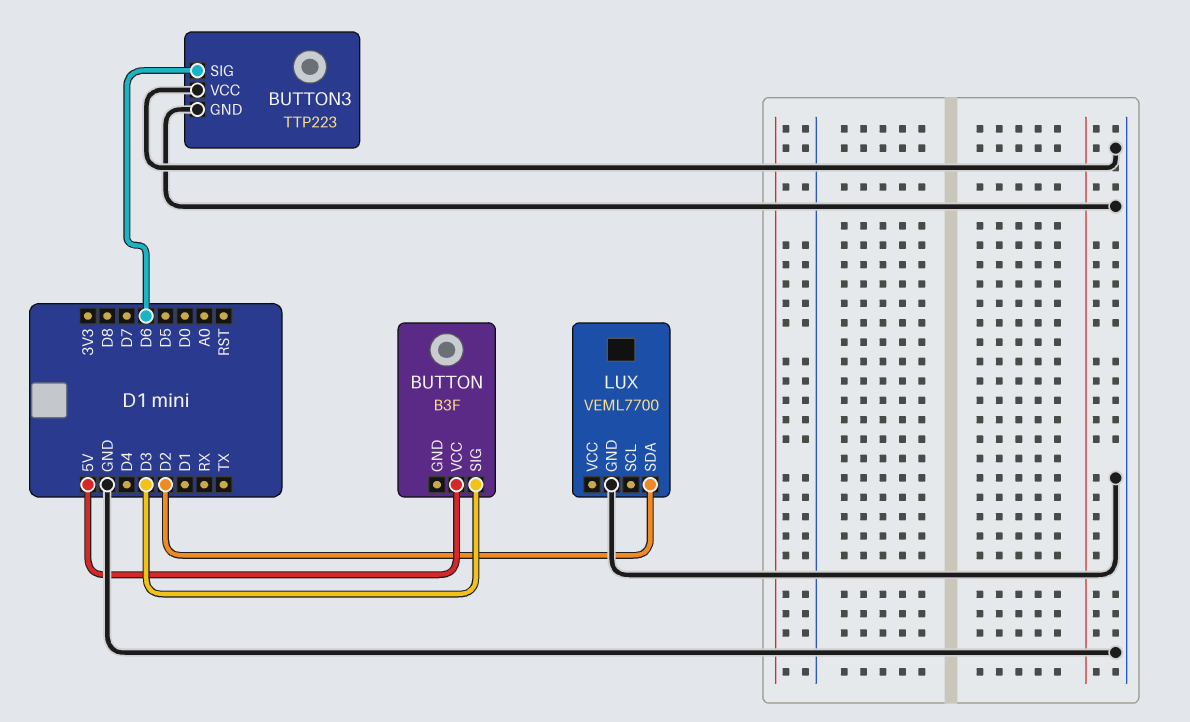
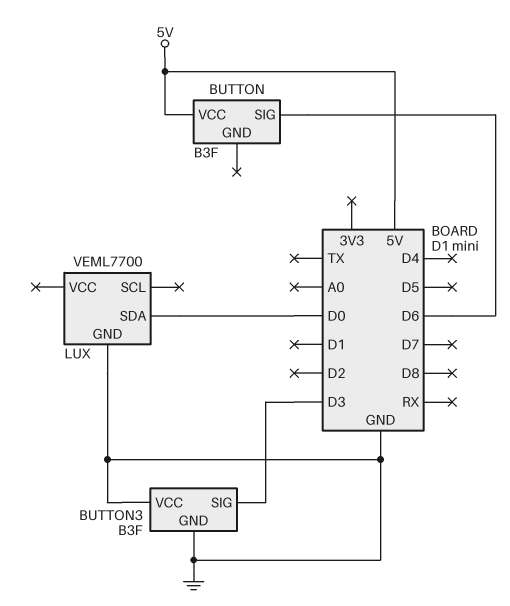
BUTTON pin SIG: D3 -> D6
BUTTON3: TTP223 -> B3F
BUTTON3 pin SIG: D6 -> D3
LUX pin SDA: D2 -> D0

